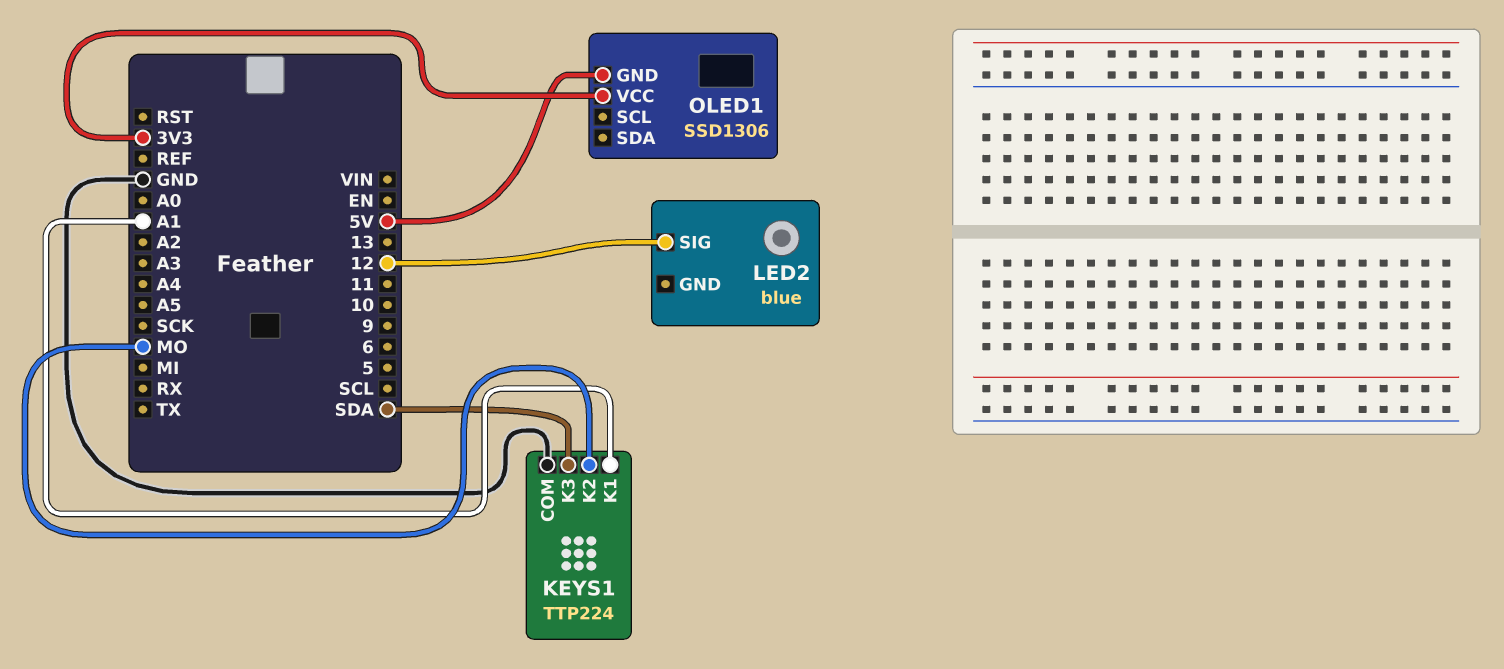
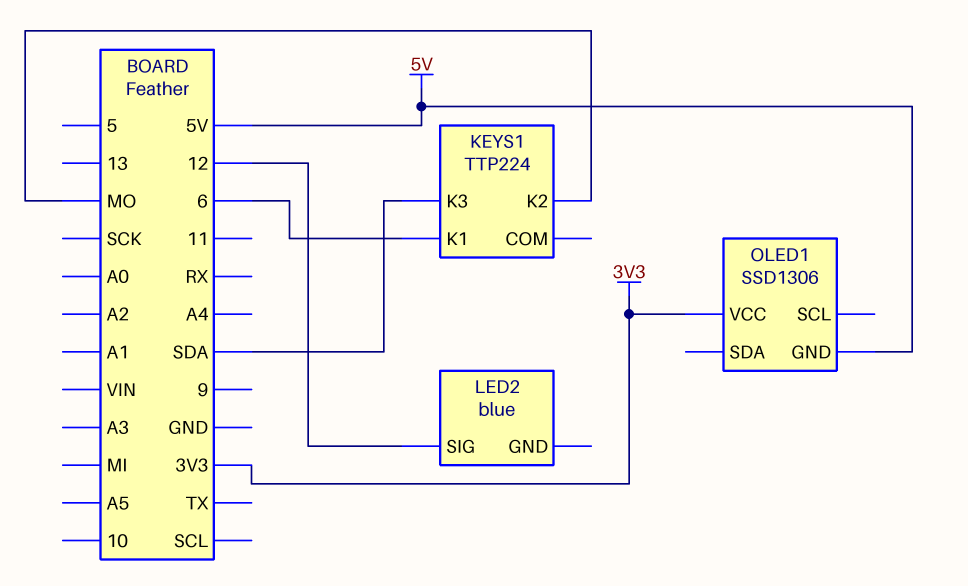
KEYS1 pin COM: GND -> none
KEYS1 pin K1: A1 -> 6

